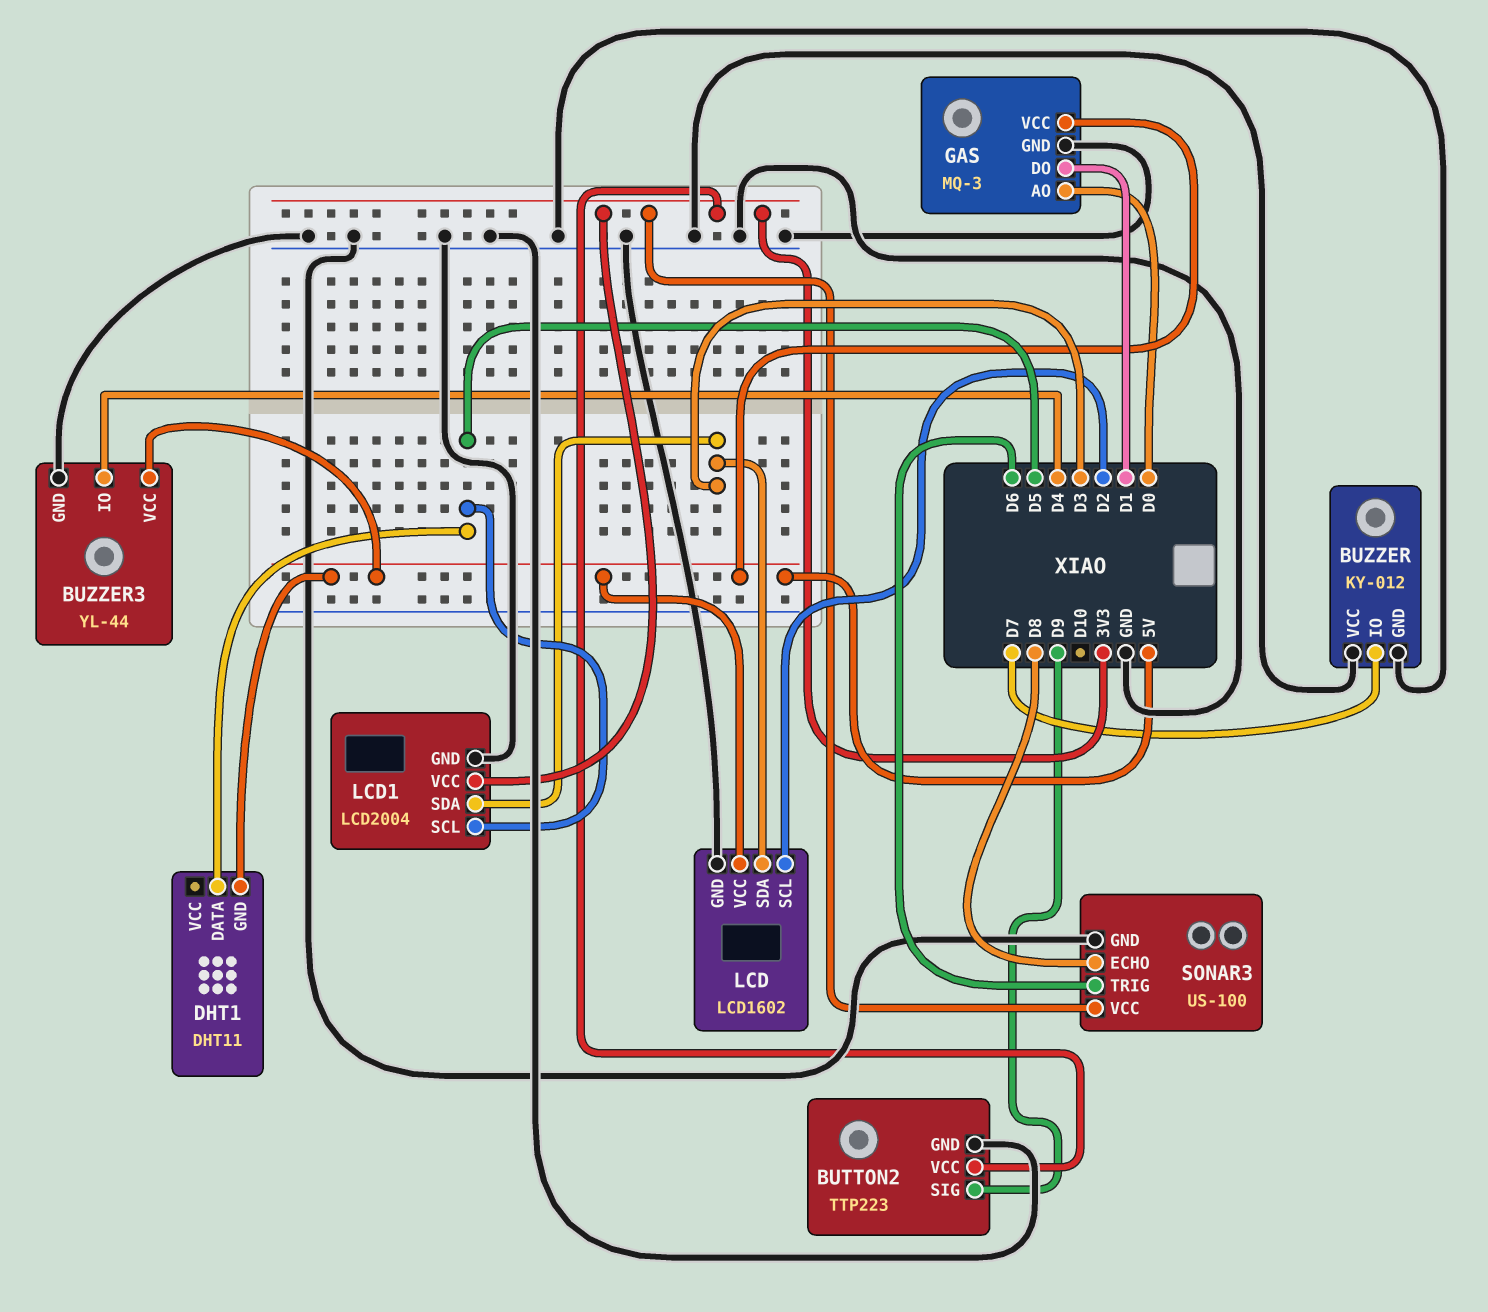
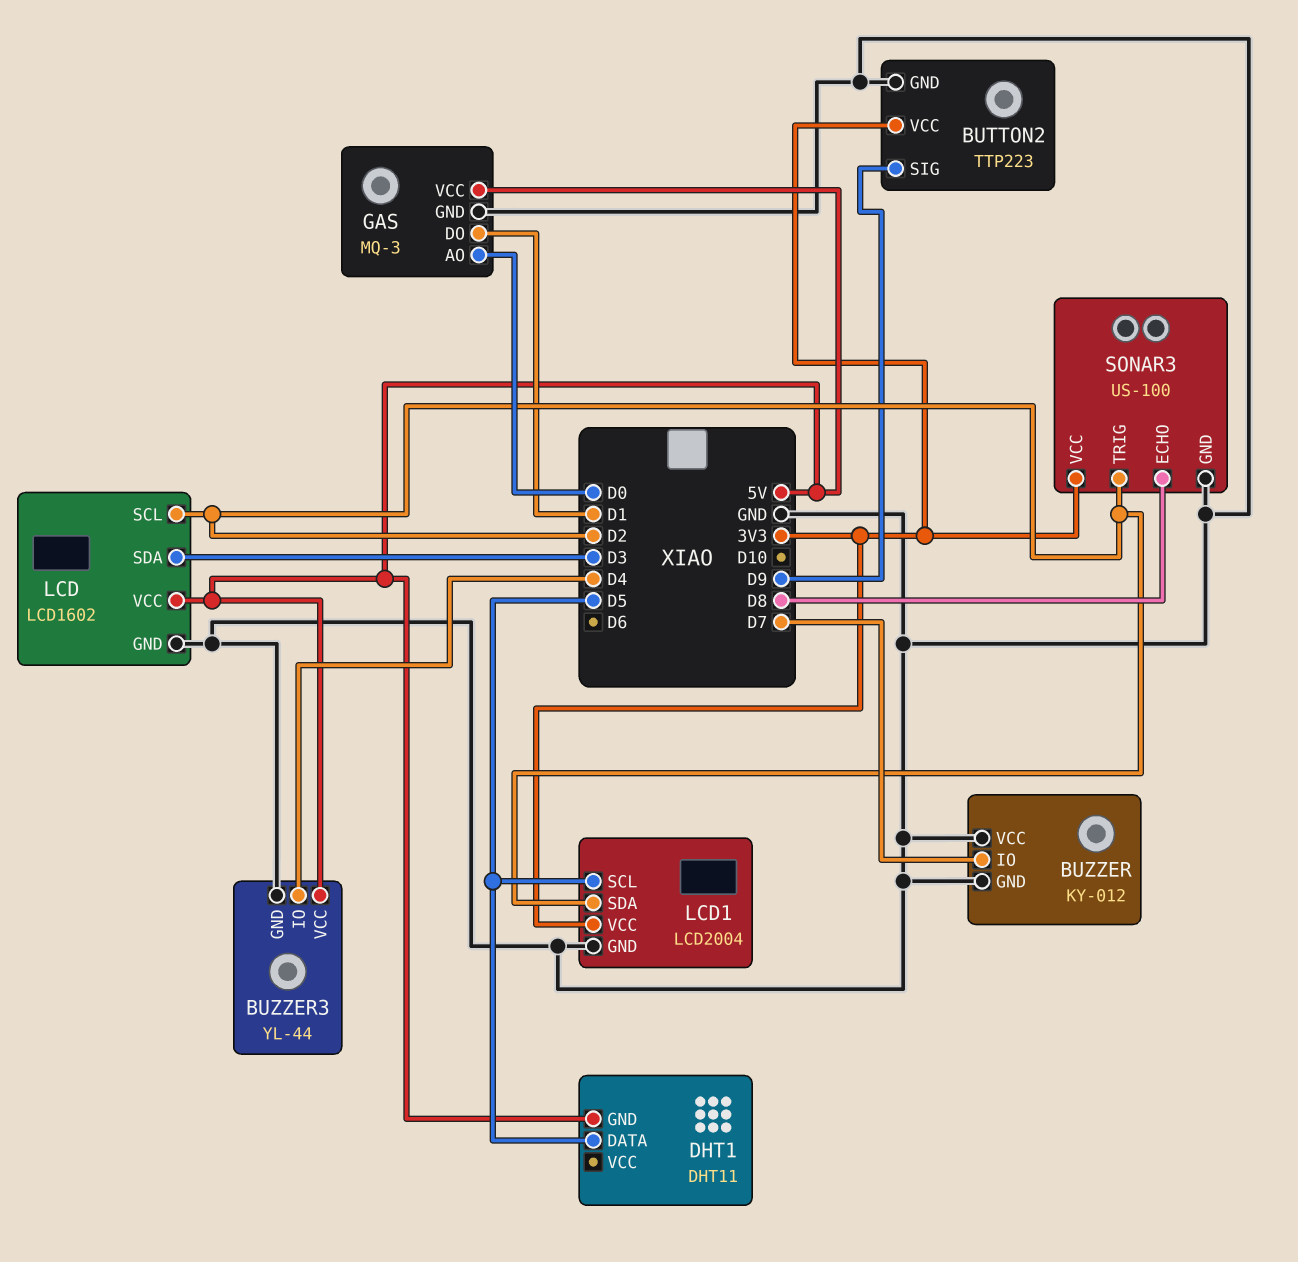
LCD1 pin SDA: D3 -> D2
SONAR3 pin TRIG: D6 -> D2

